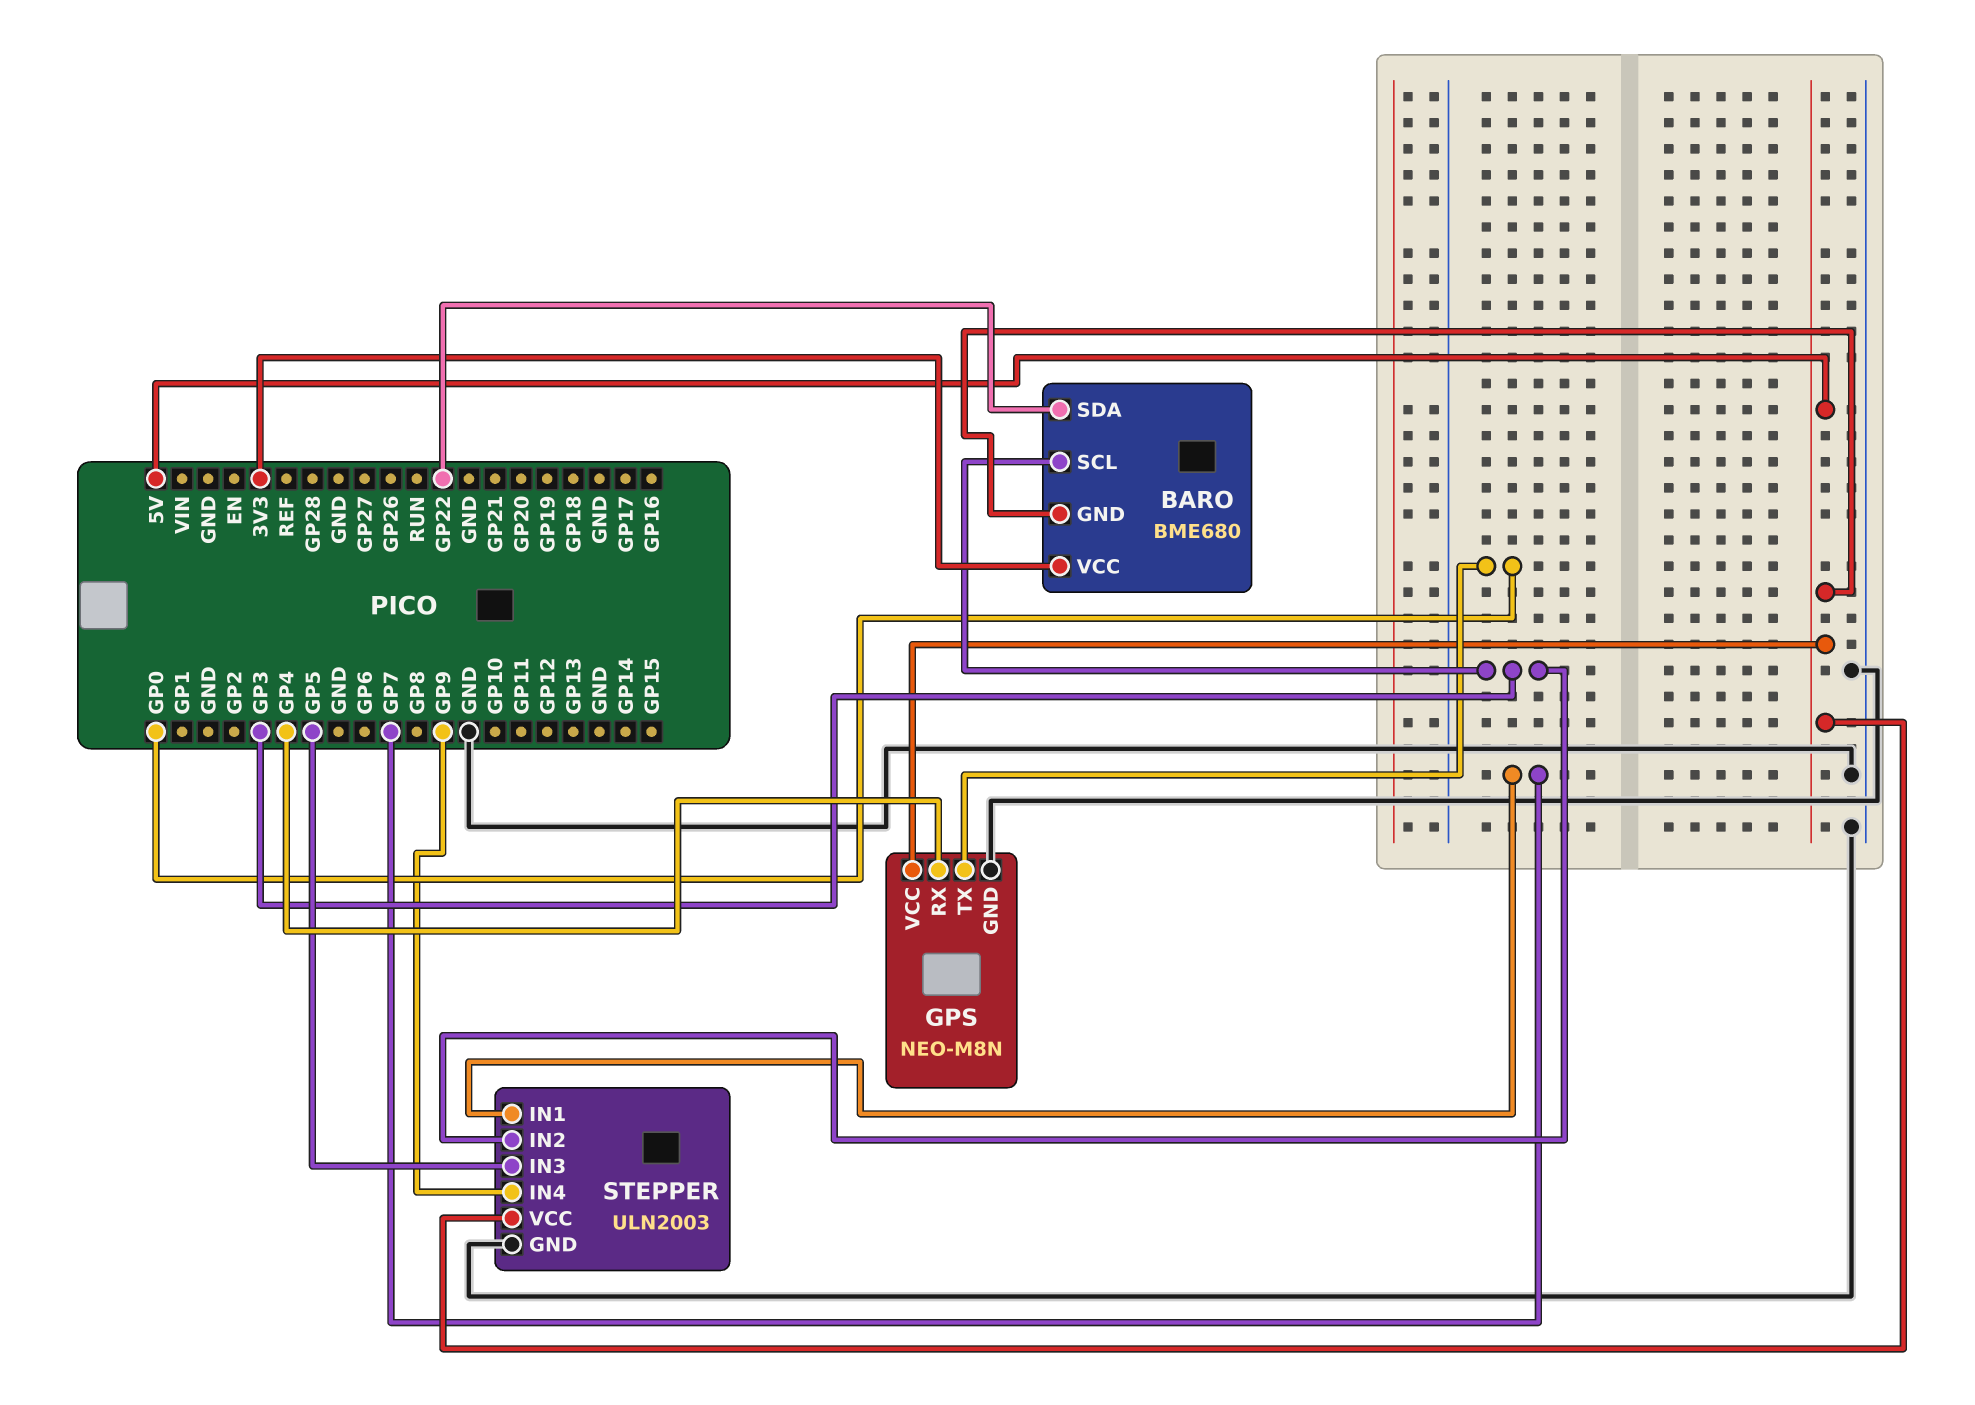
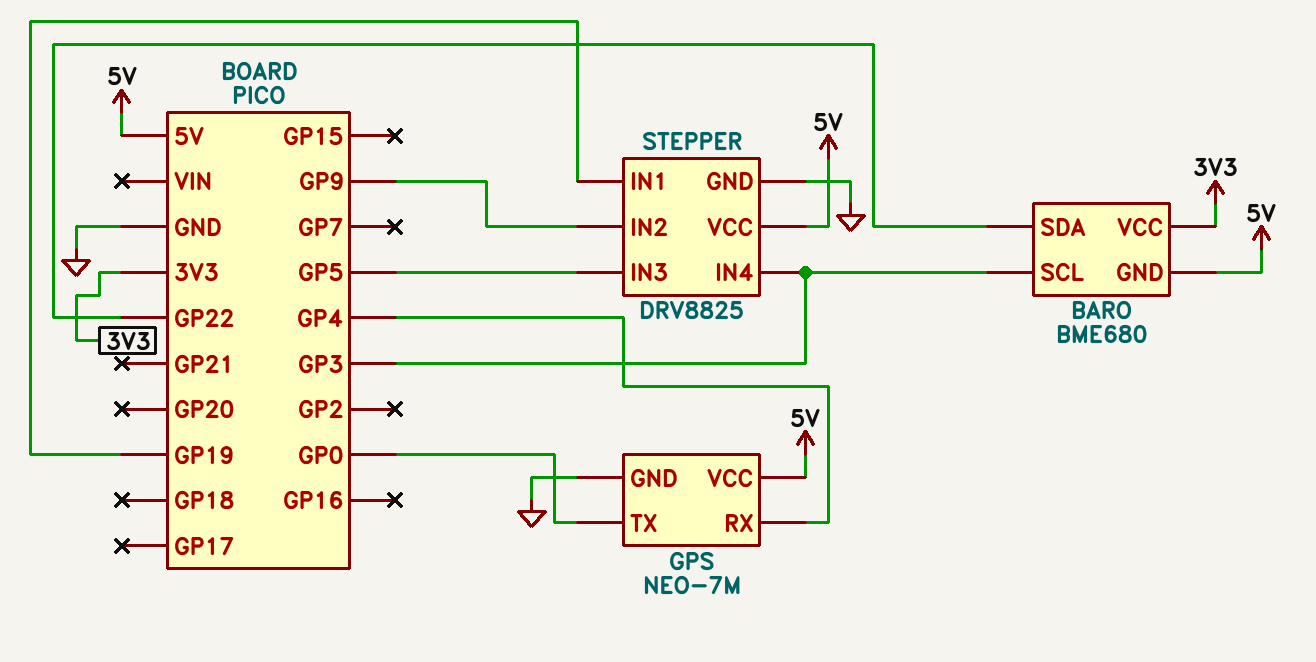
GPS: NEO-M8N -> NEO-7M
STEPPER: ULN2003 -> DRV8825
STEPPER pin IN1: GP7 -> GP19
STEPPER pin IN2: GP3 -> GP9
STEPPER pin IN4: GP9 -> GP3

